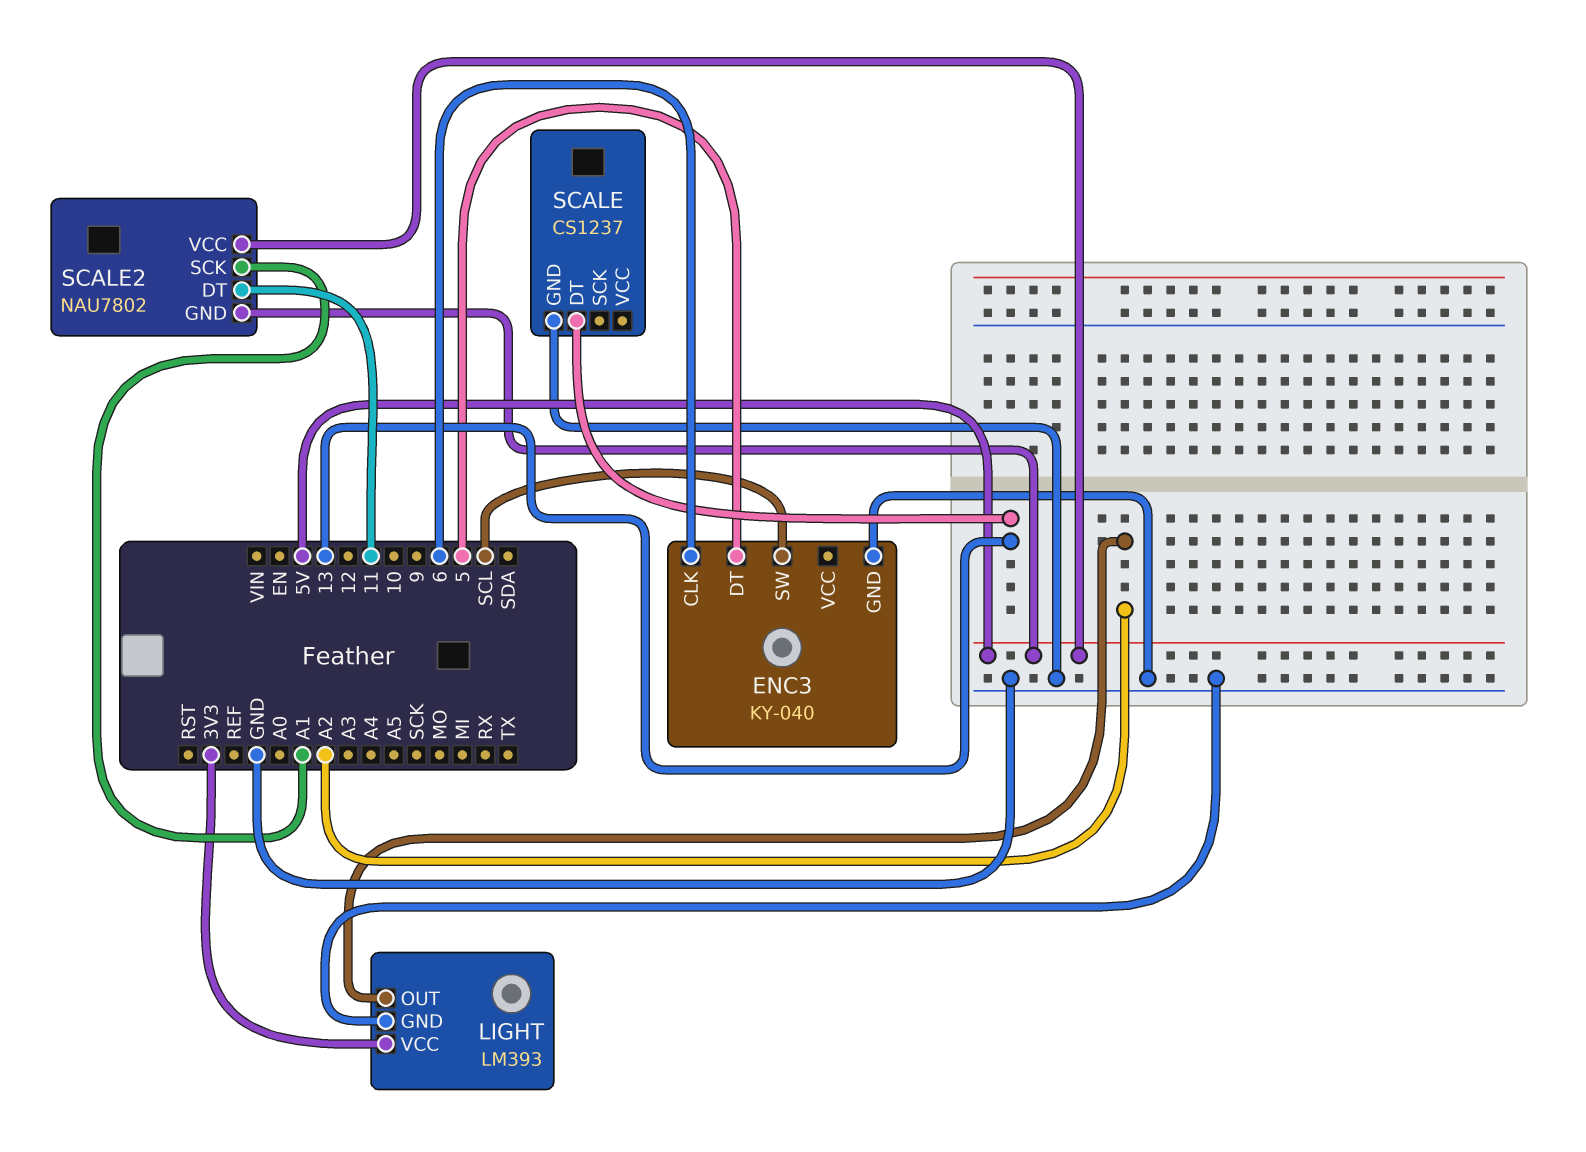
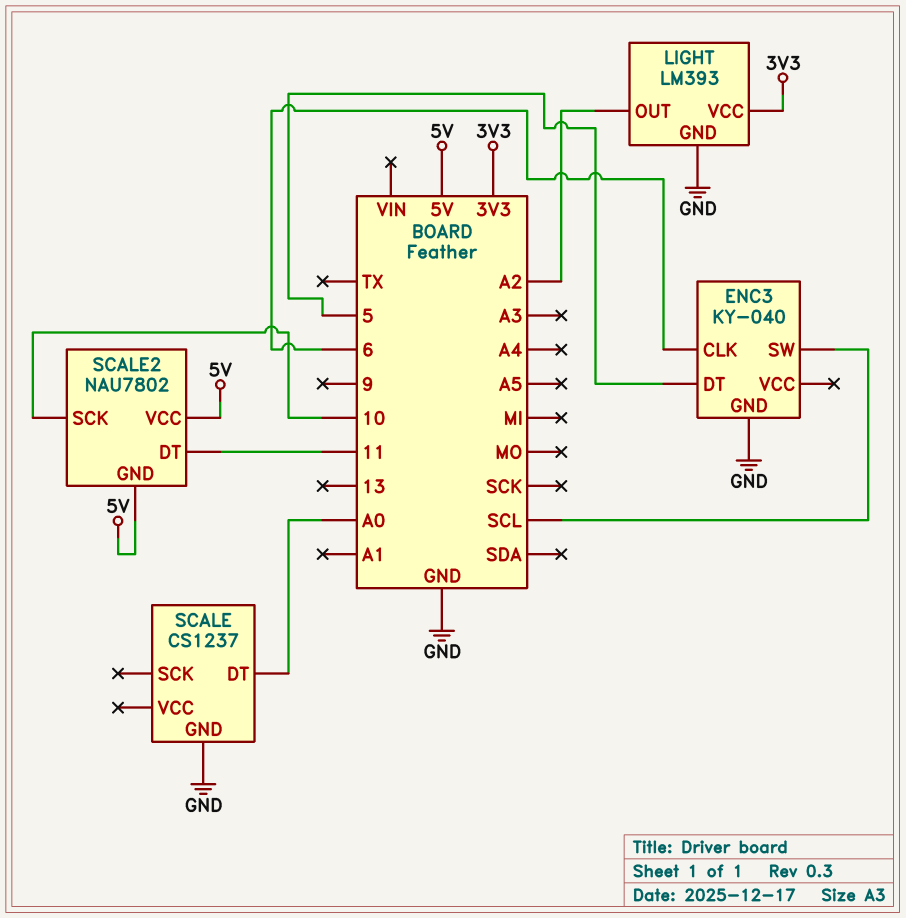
SCALE pin DT: 13 -> A0
SCALE2 pin SCK: A1 -> 10

